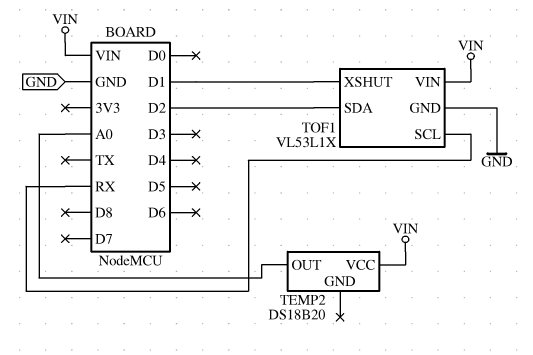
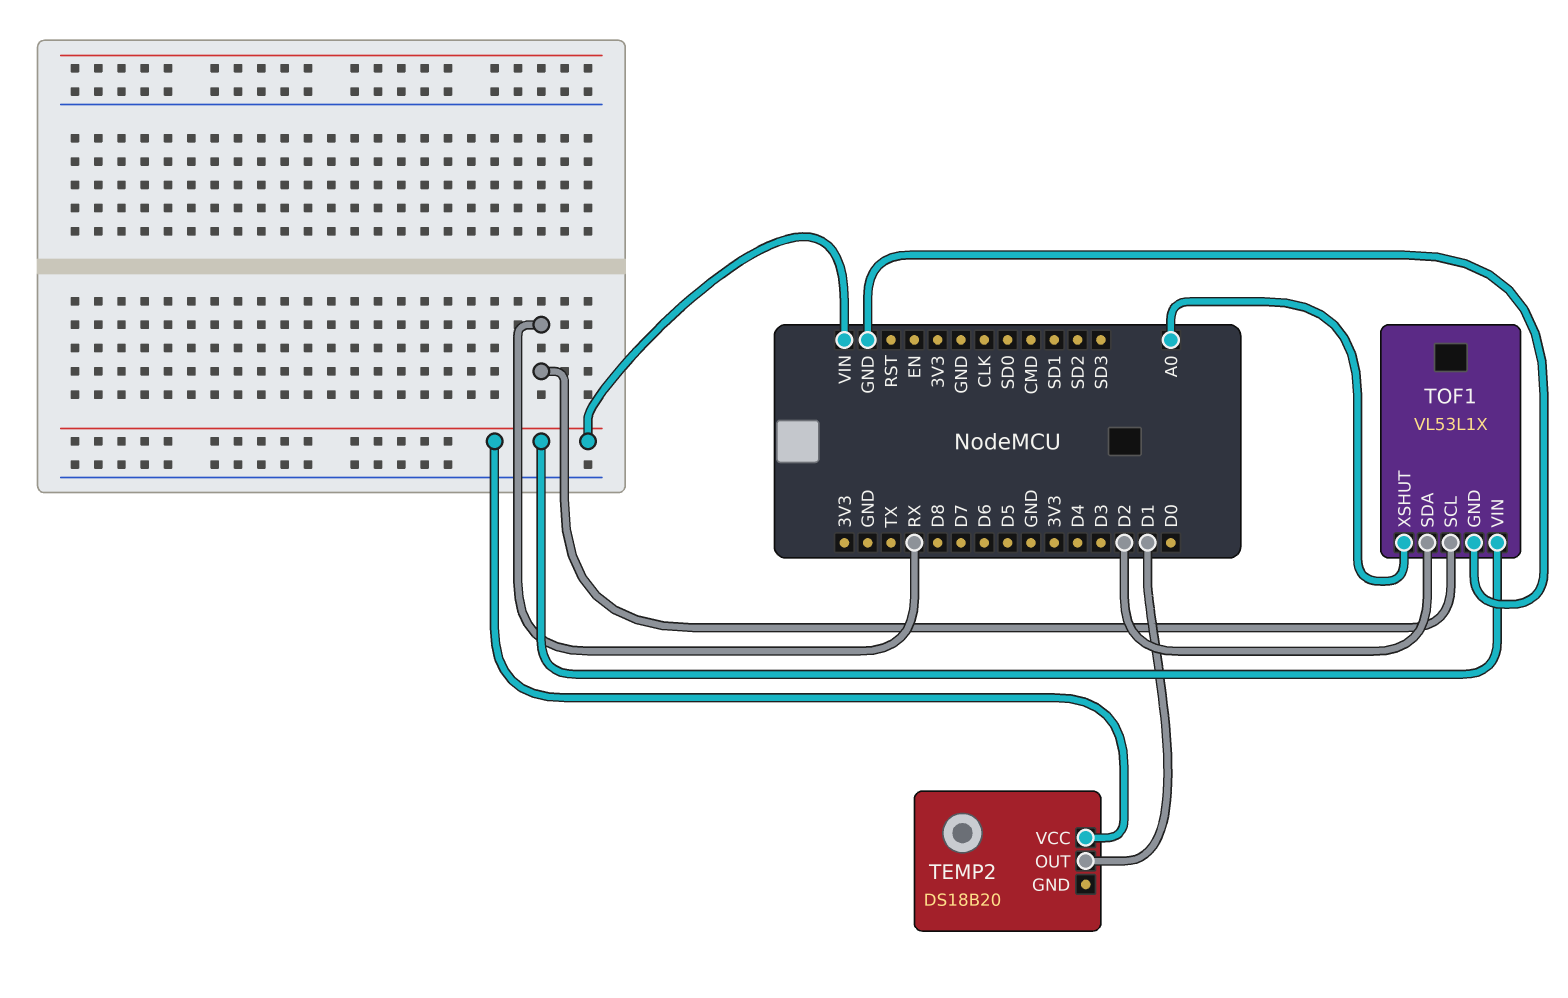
TEMP2 pin OUT: A0 -> D1
TOF1 pin XSHUT: D1 -> A0

